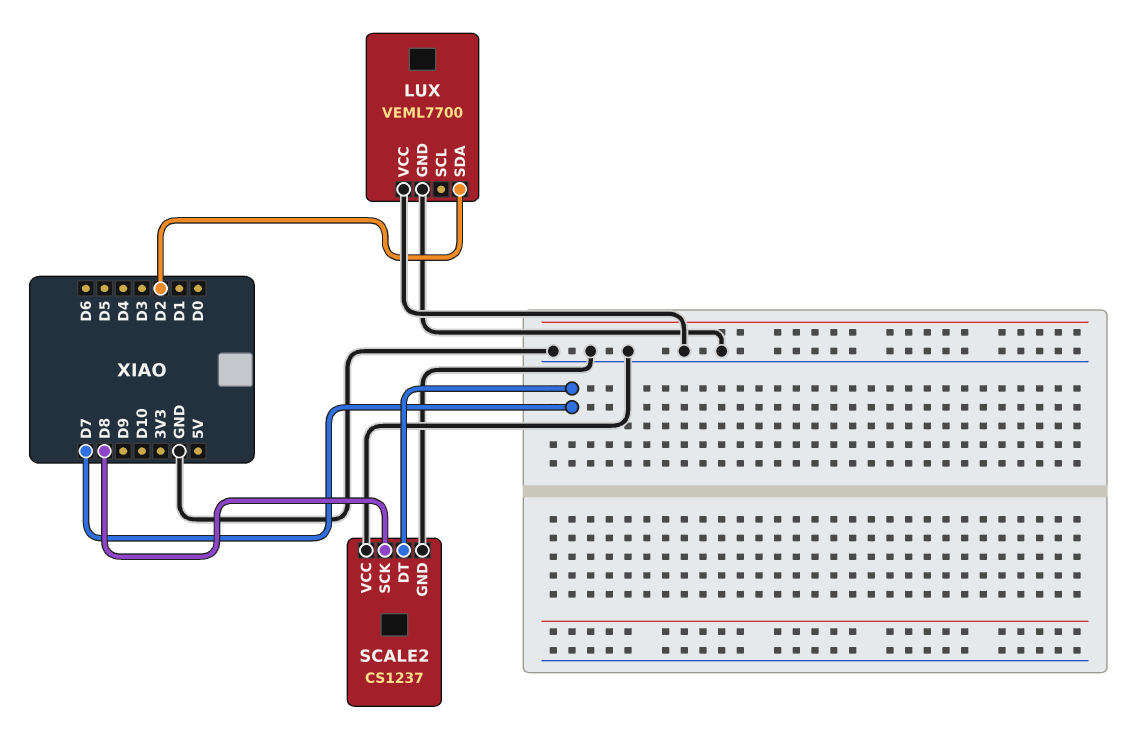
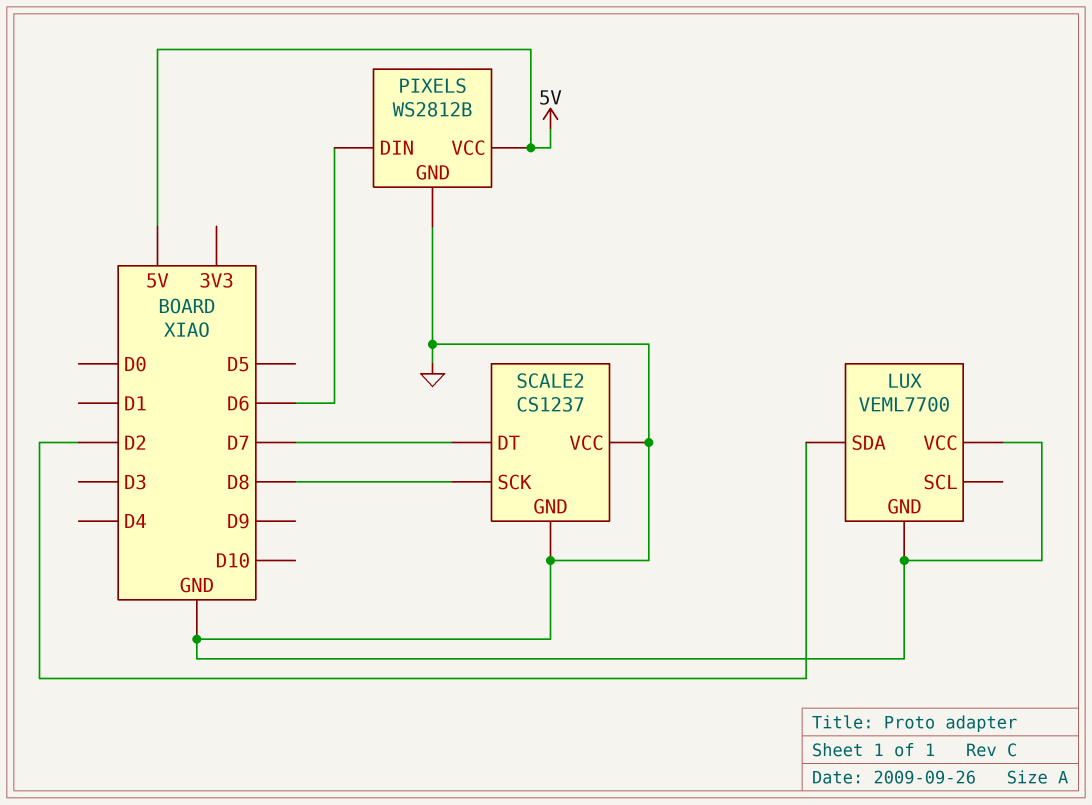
PIXELS: none -> WS2812B
PIXELS pin DIN: none -> D6
PIXELS pin GND: none -> GND
PIXELS pin VCC: none -> 5V

